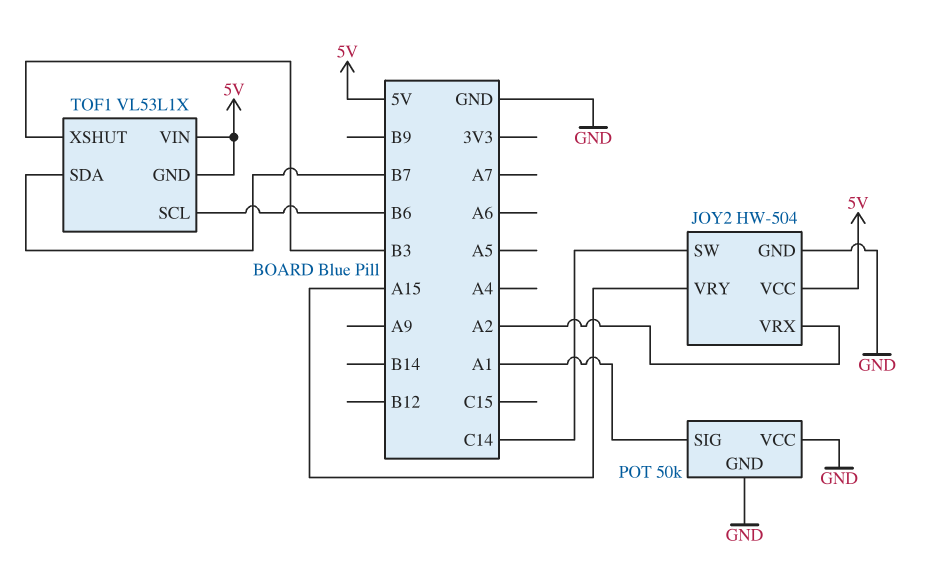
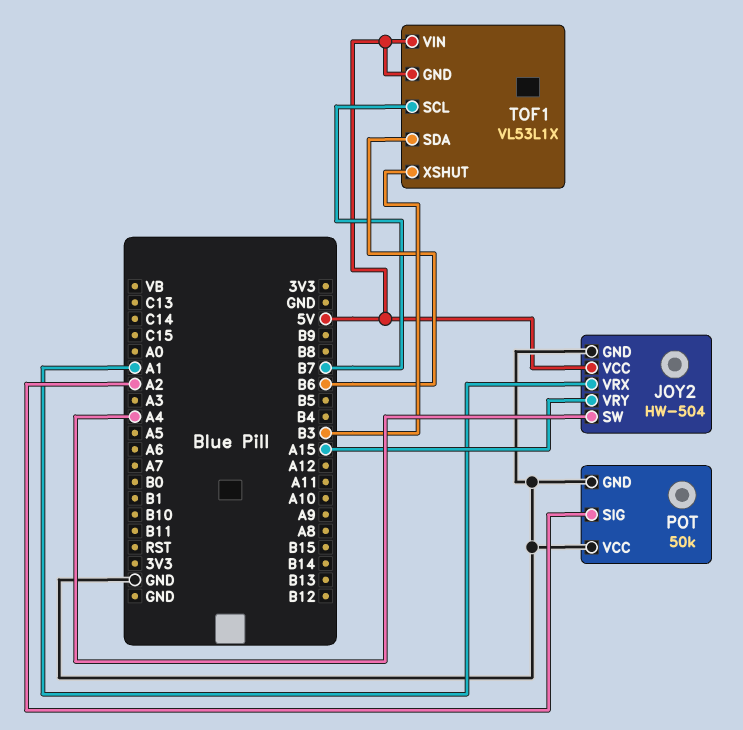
JOY2 pin SW: C14 -> A4
JOY2 pin VRX: A2 -> A1
POT pin SIG: A1 -> A2
TOF1 pin SCL: B6 -> B7
TOF1 pin SDA: B7 -> B6

